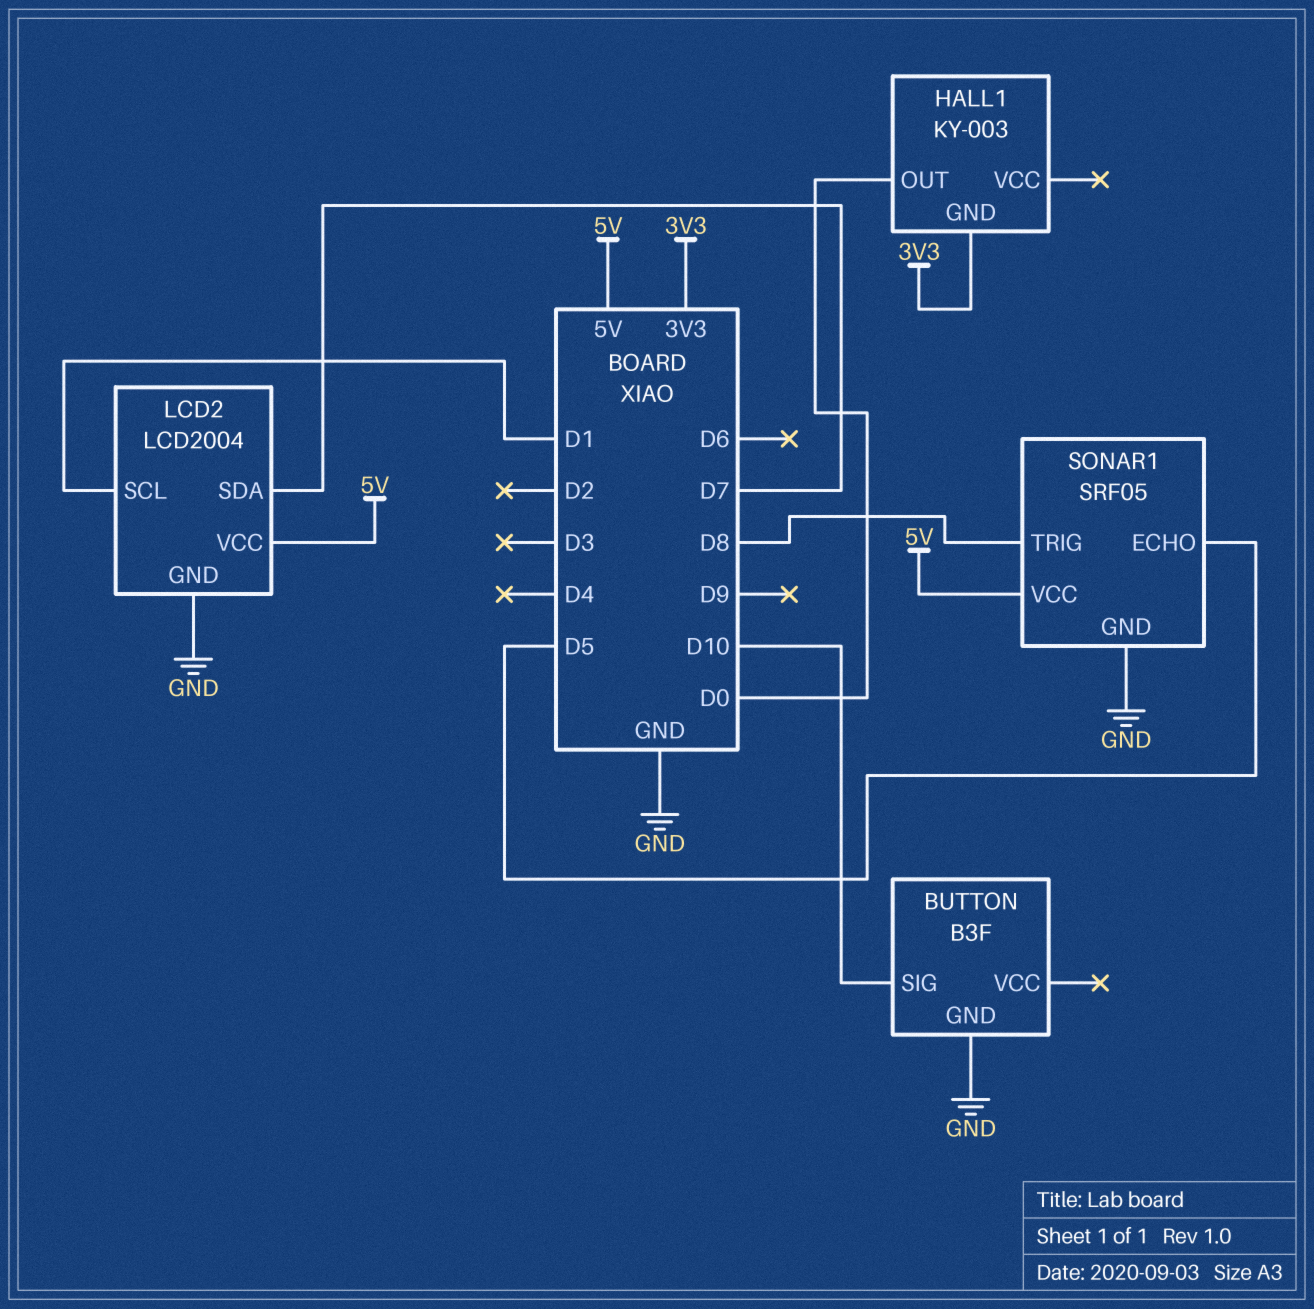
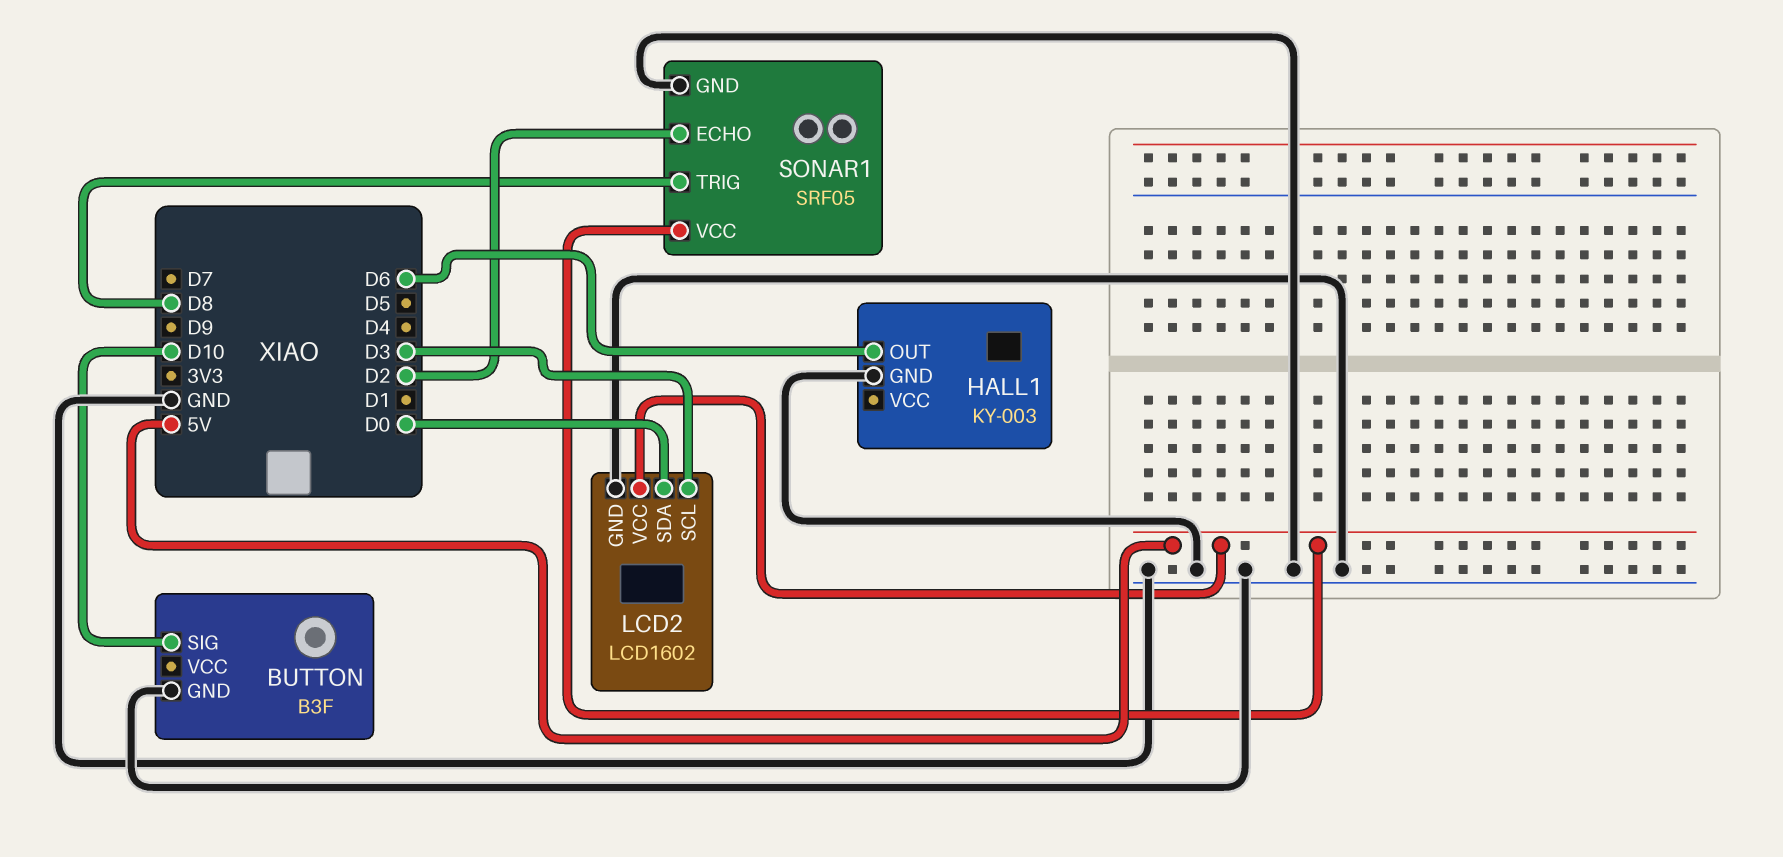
HALL1 pin GND: 3V3 -> GND
HALL1 pin OUT: D0 -> D6
LCD2: LCD2004 -> LCD1602
LCD2 pin SCL: D1 -> D3
LCD2 pin SDA: D7 -> D0
SONAR1 pin ECHO: D5 -> D2

